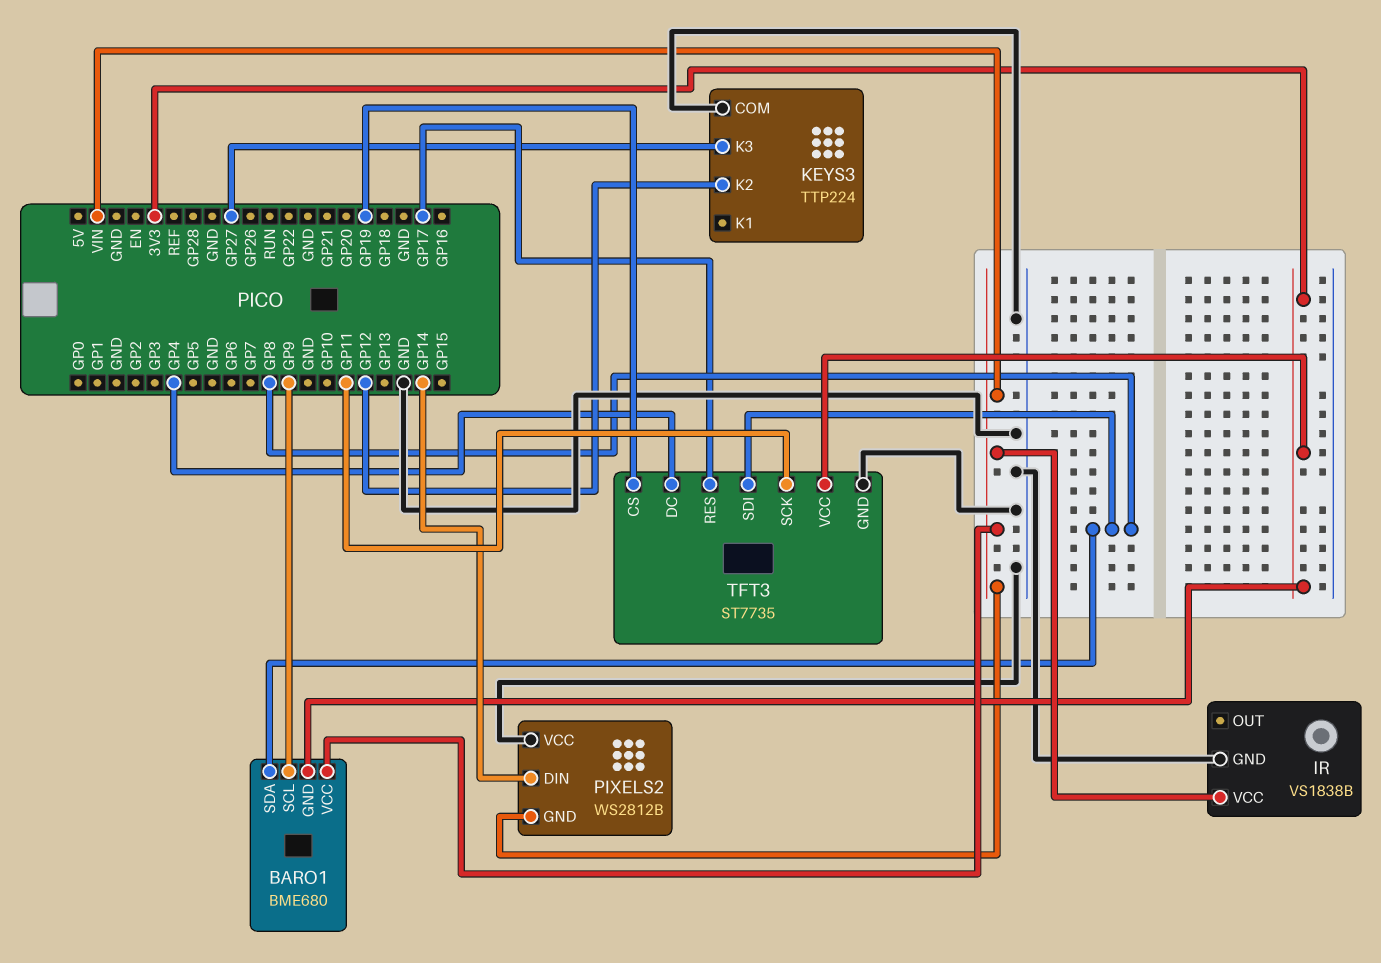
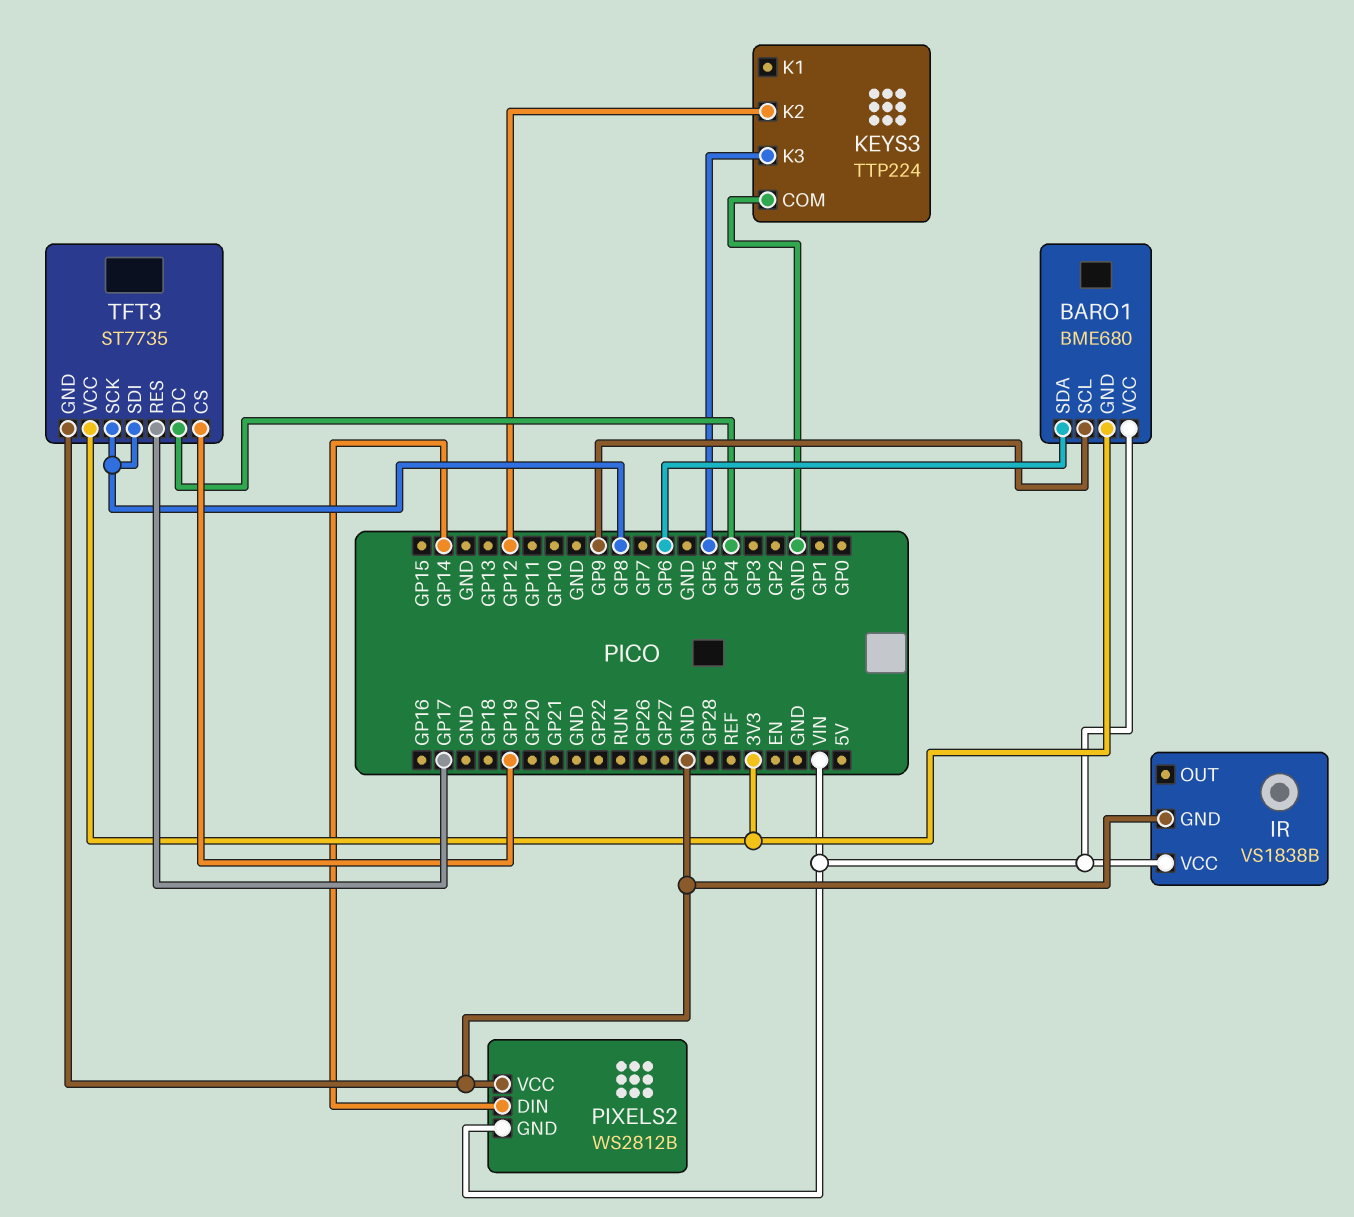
BARO1 pin SDA: GP8 -> GP6
KEYS3 pin K3: GP27 -> GP5
TFT3 pin SCK: GP11 -> GP8

